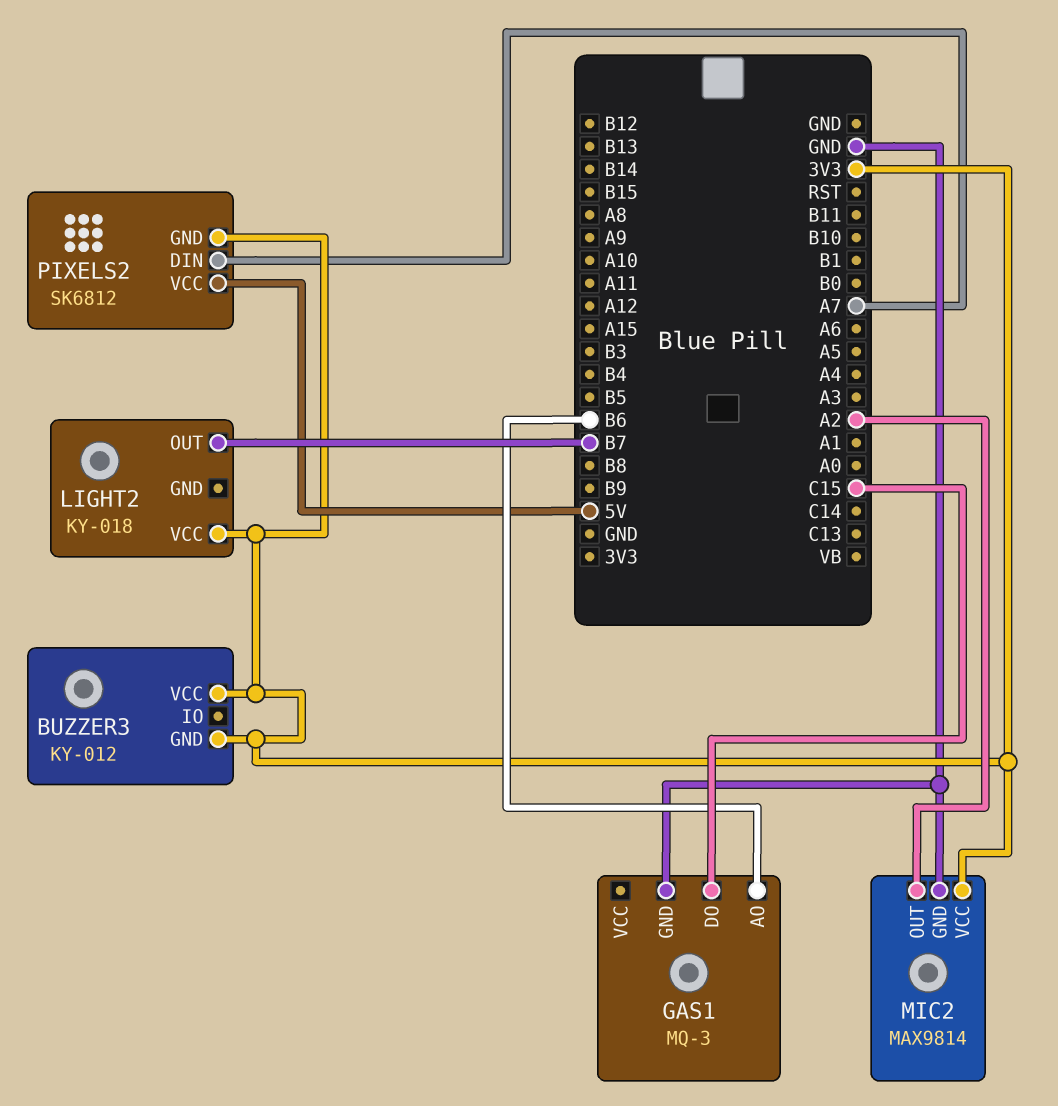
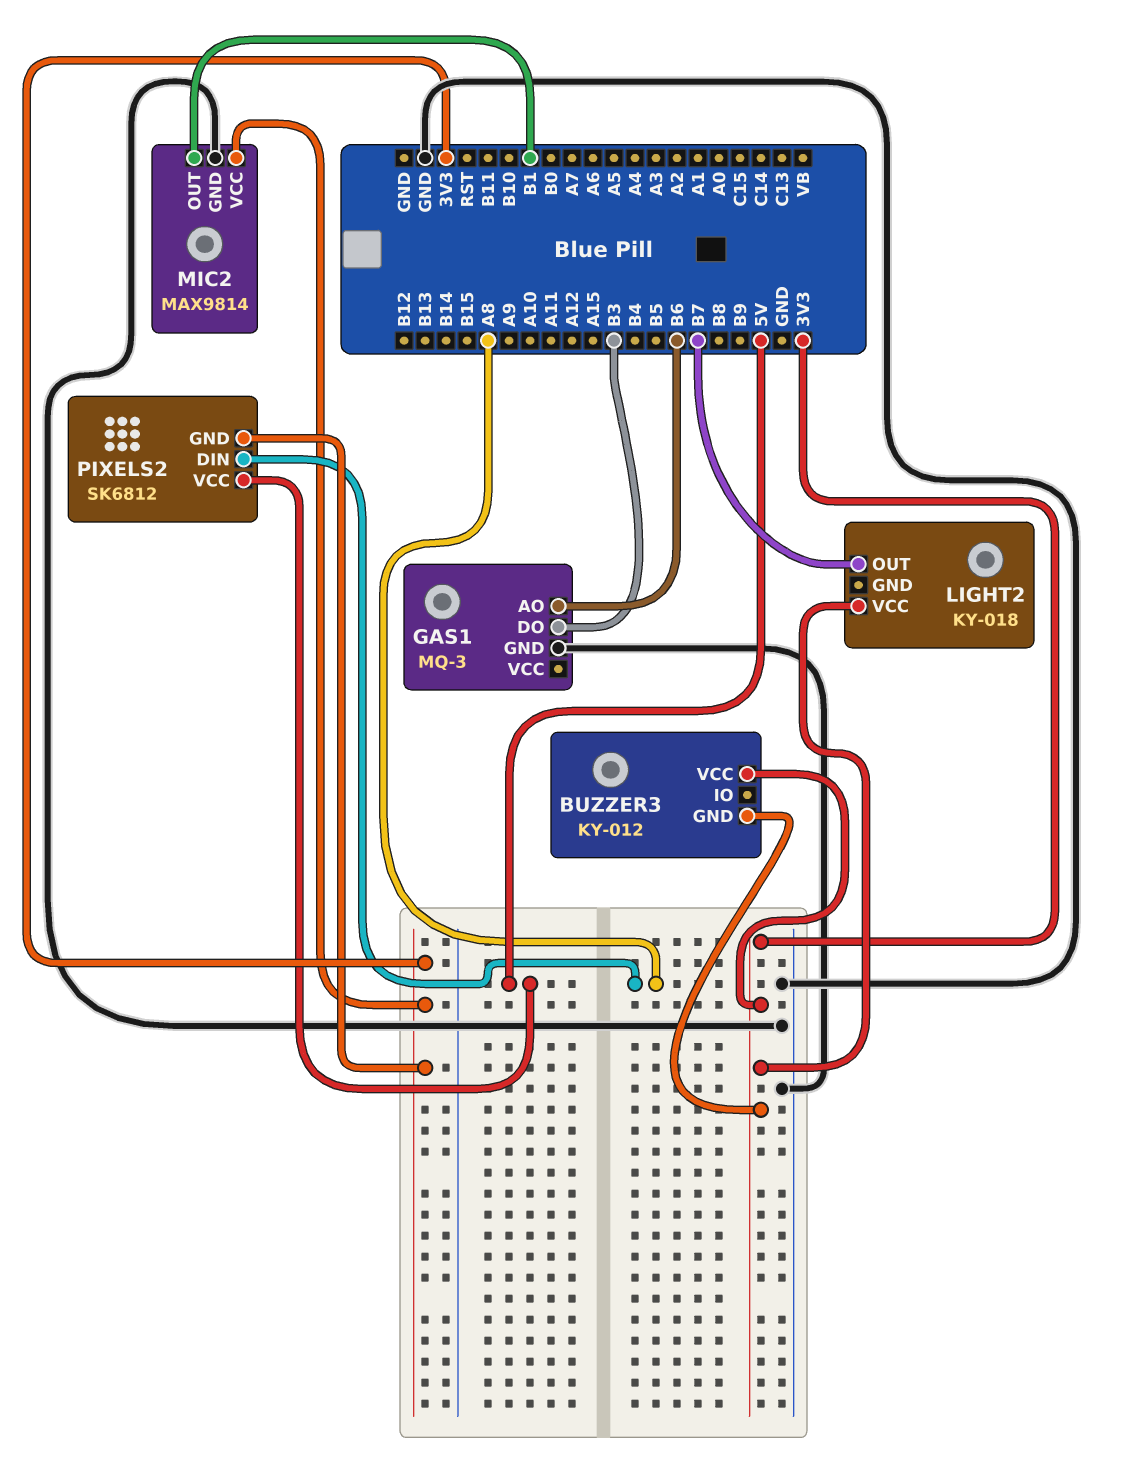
GAS1 pin DO: C15 -> B3
MIC2 pin OUT: A2 -> B1
PIXELS2 pin DIN: A7 -> A8

